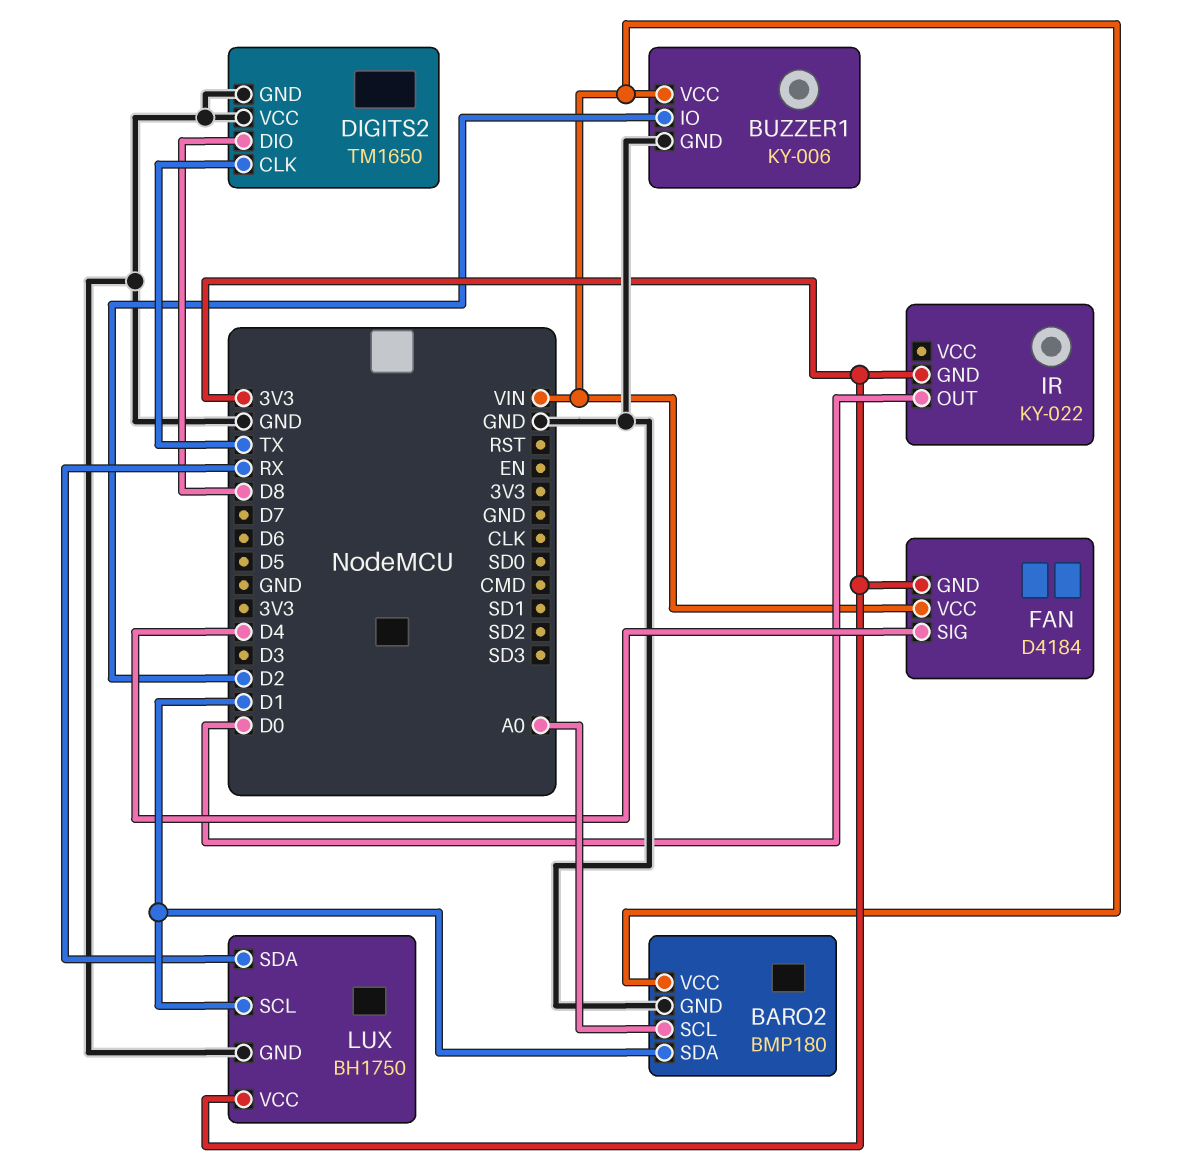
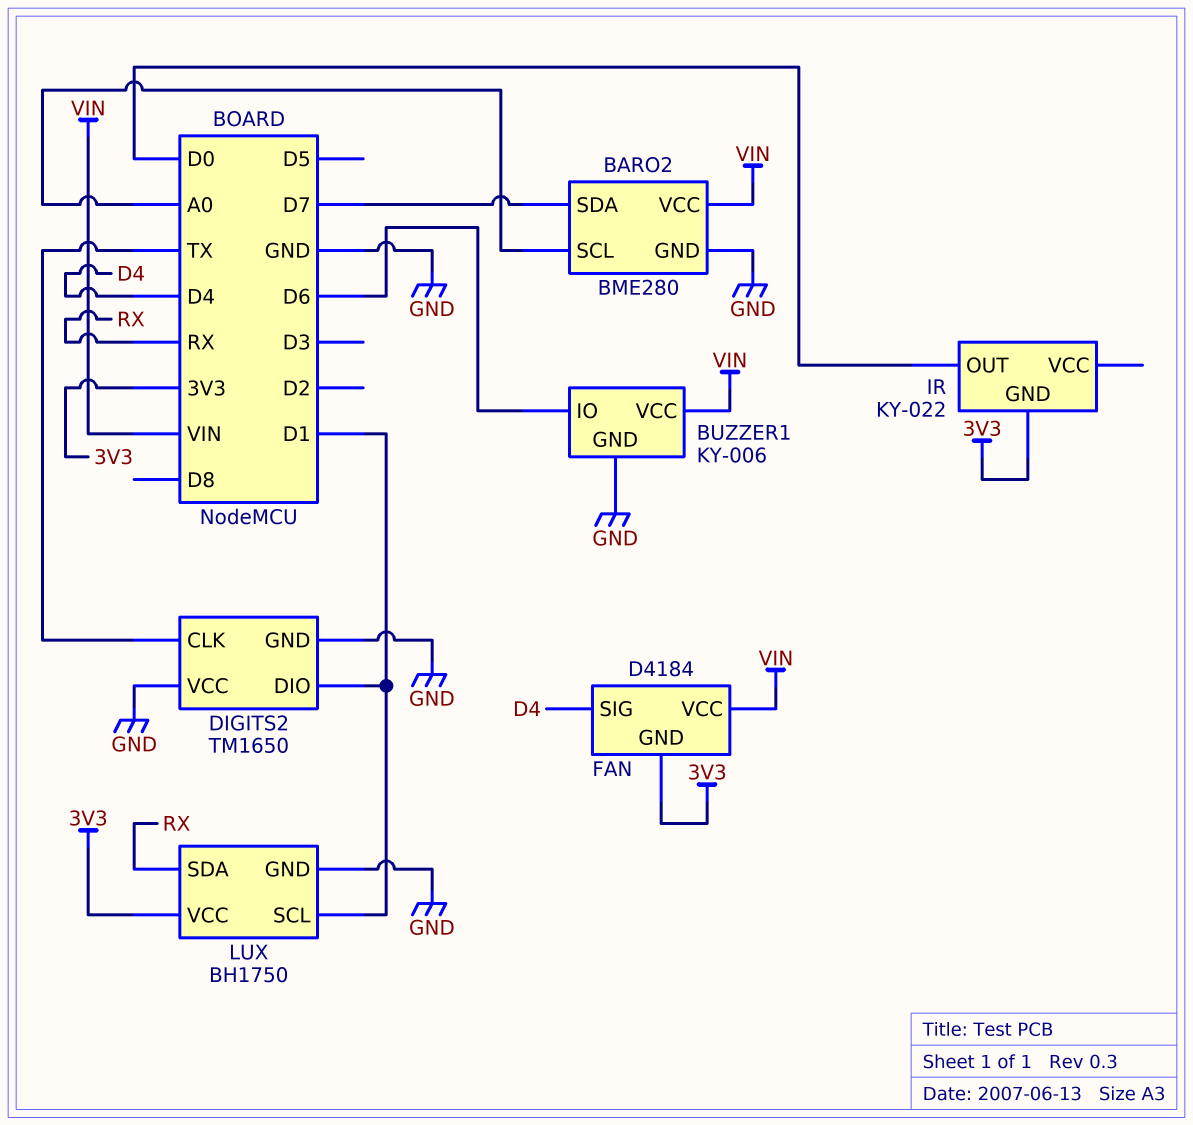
BARO2: BMP180 -> BME280
BARO2 pin SDA: D1 -> D7
BUZZER1 pin IO: D2 -> D6
DIGITS2 pin DIO: D8 -> D1

